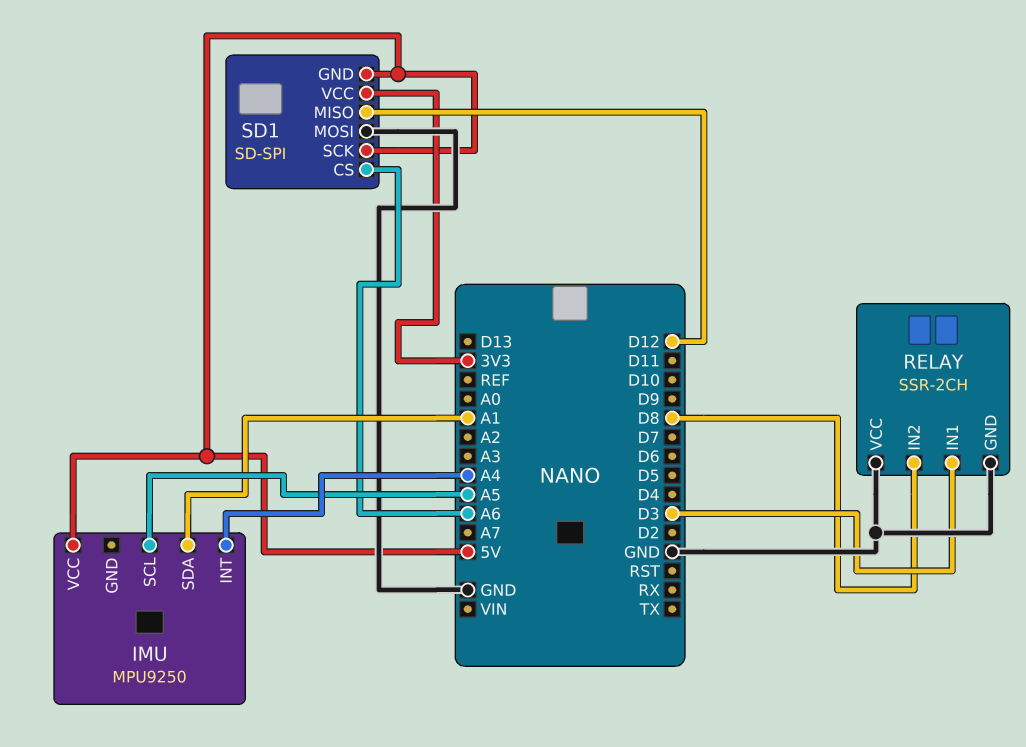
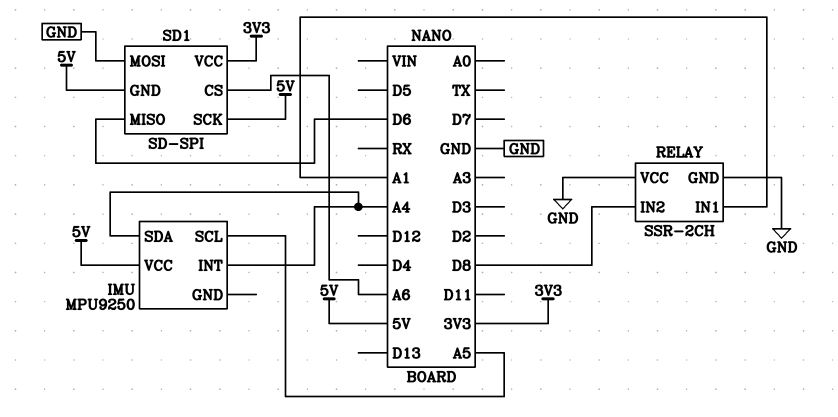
IMU pin SDA: A1 -> A4
RELAY pin IN1: D3 -> A1
SD1 pin MISO: D12 -> D6

